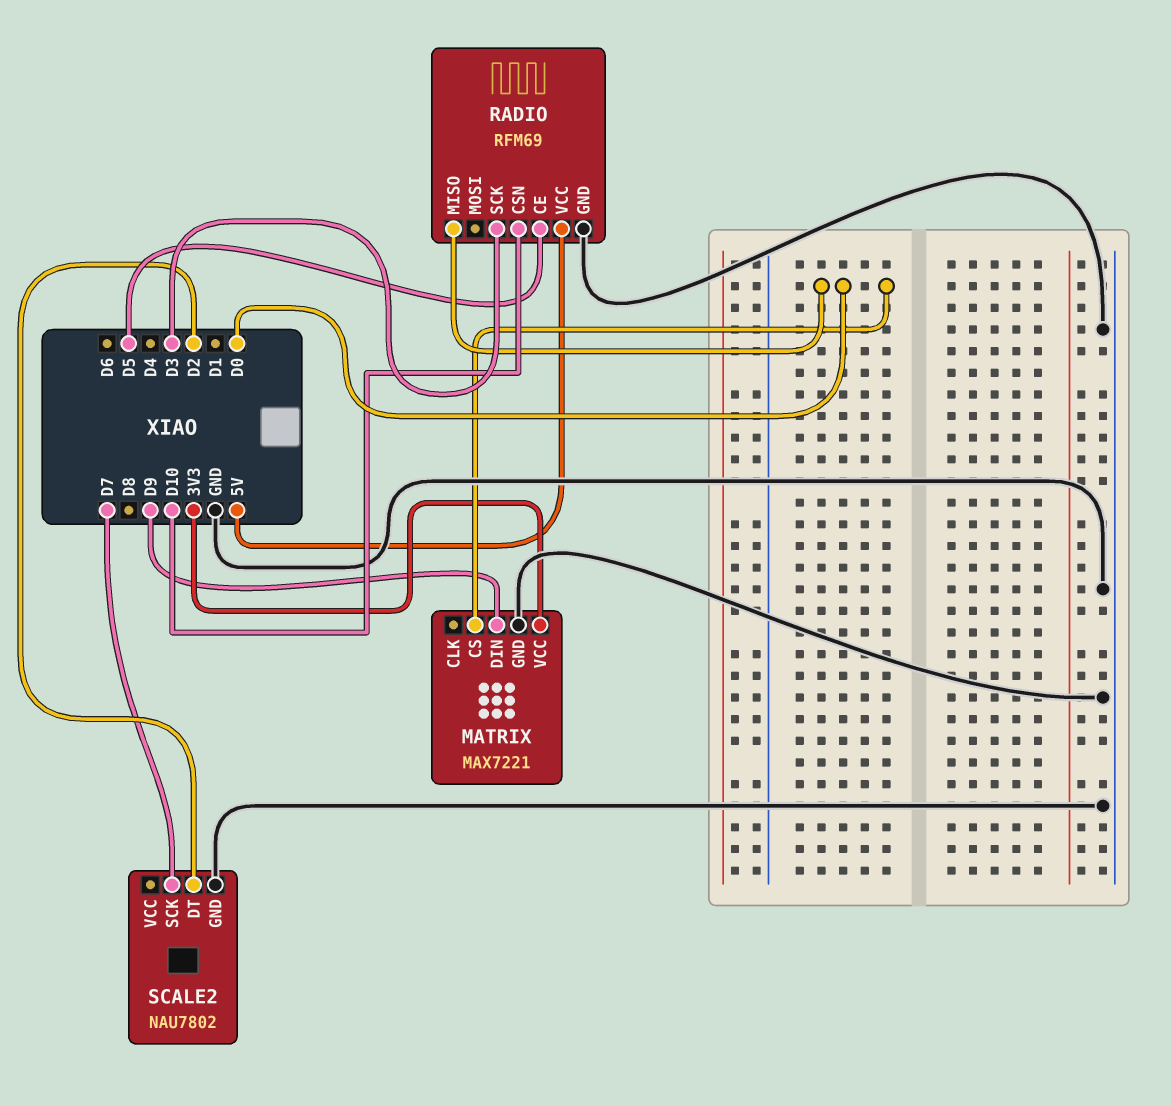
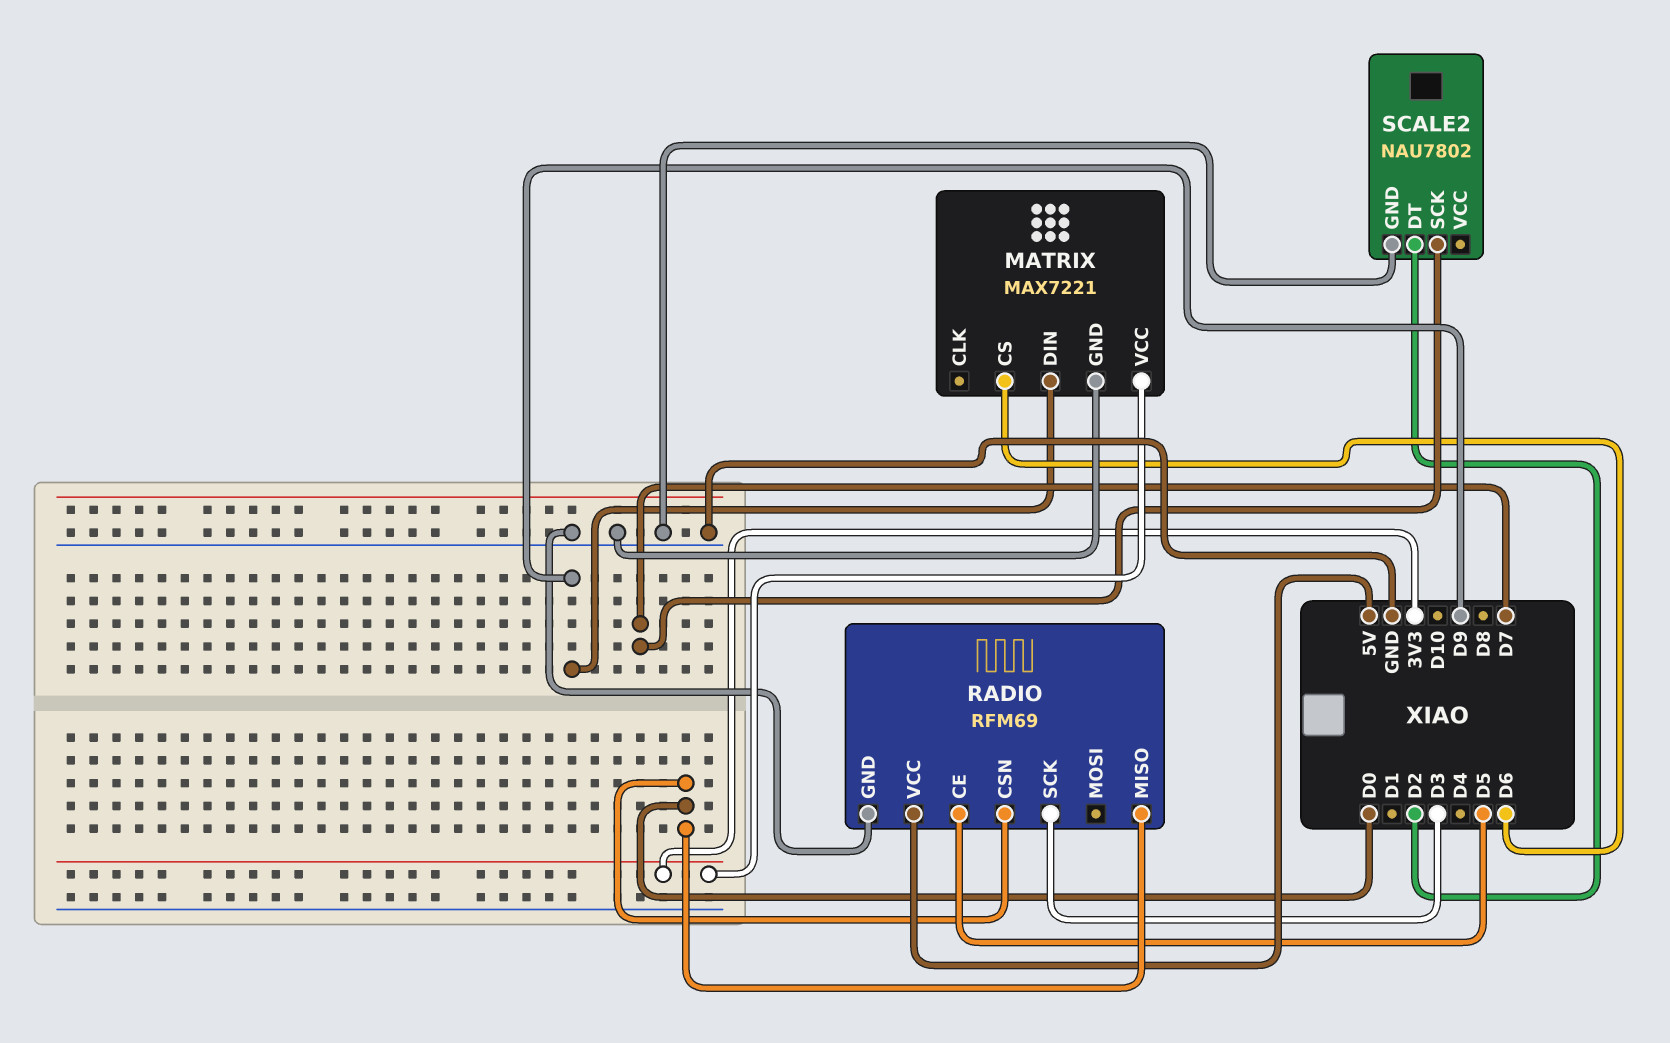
MATRIX pin CS: D0 -> D6
RADIO pin CSN: D10 -> D0

